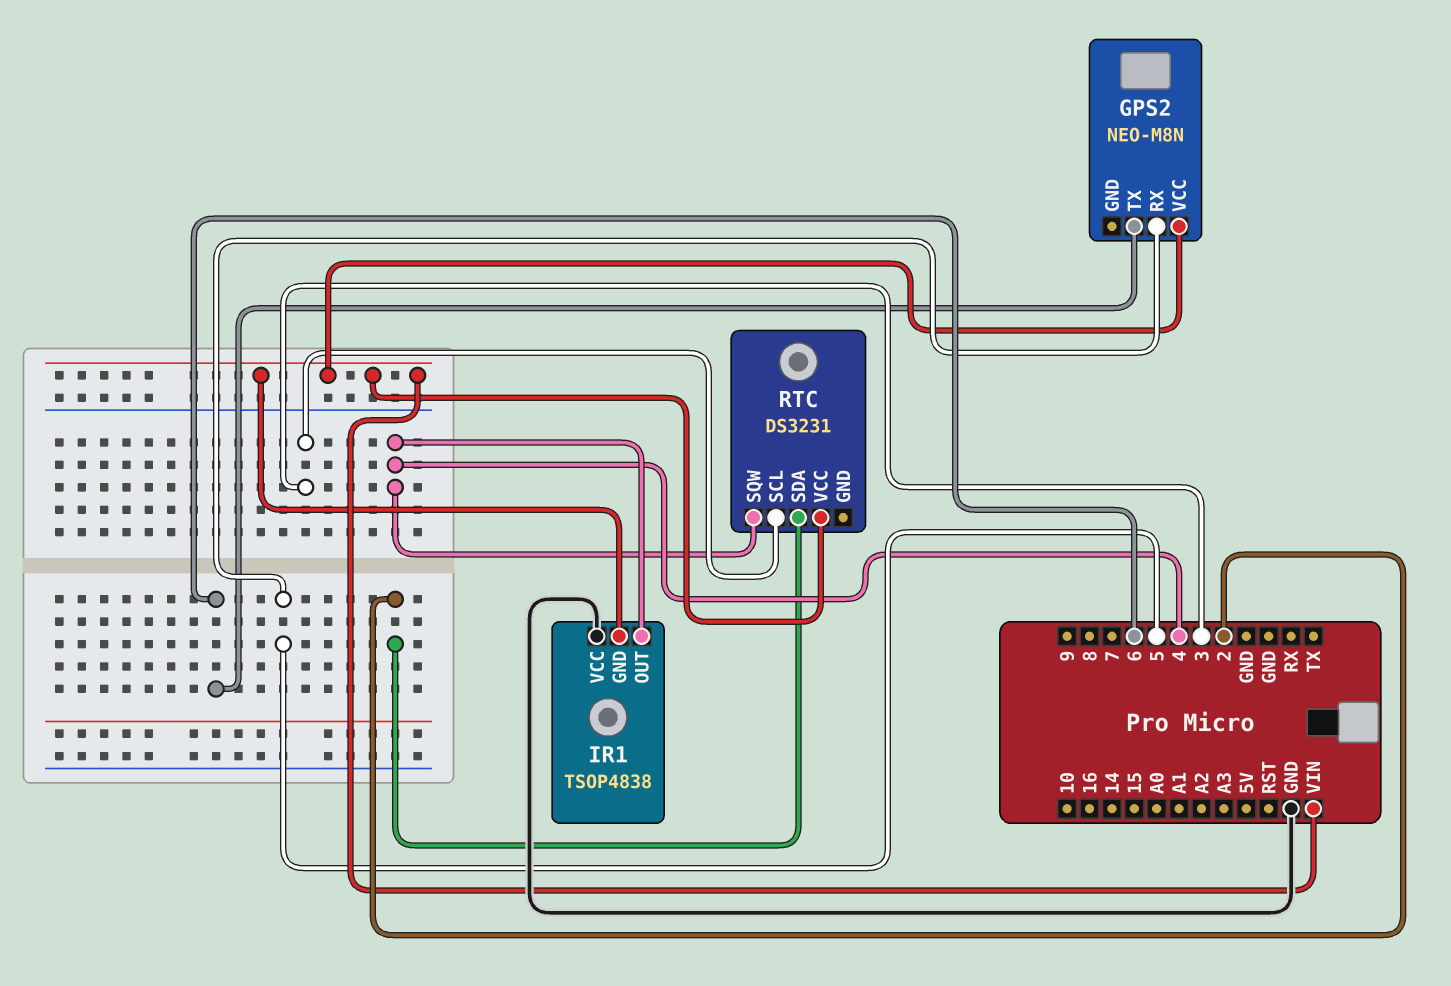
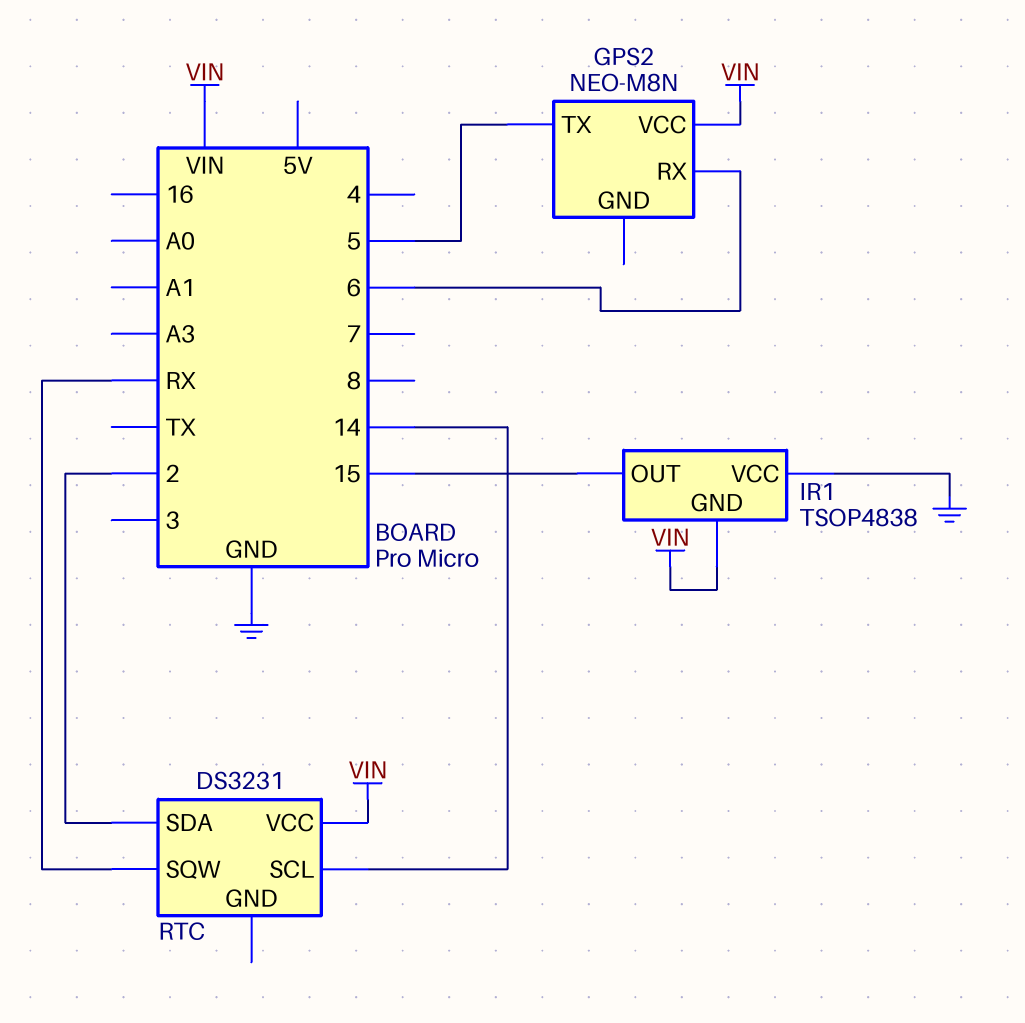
GPS2 pin RX: 5 -> 6
GPS2 pin TX: 6 -> 5
IR1 pin OUT: 4 -> 15
RTC pin SCL: 3 -> 14
RTC pin SQW: 4 -> RX

